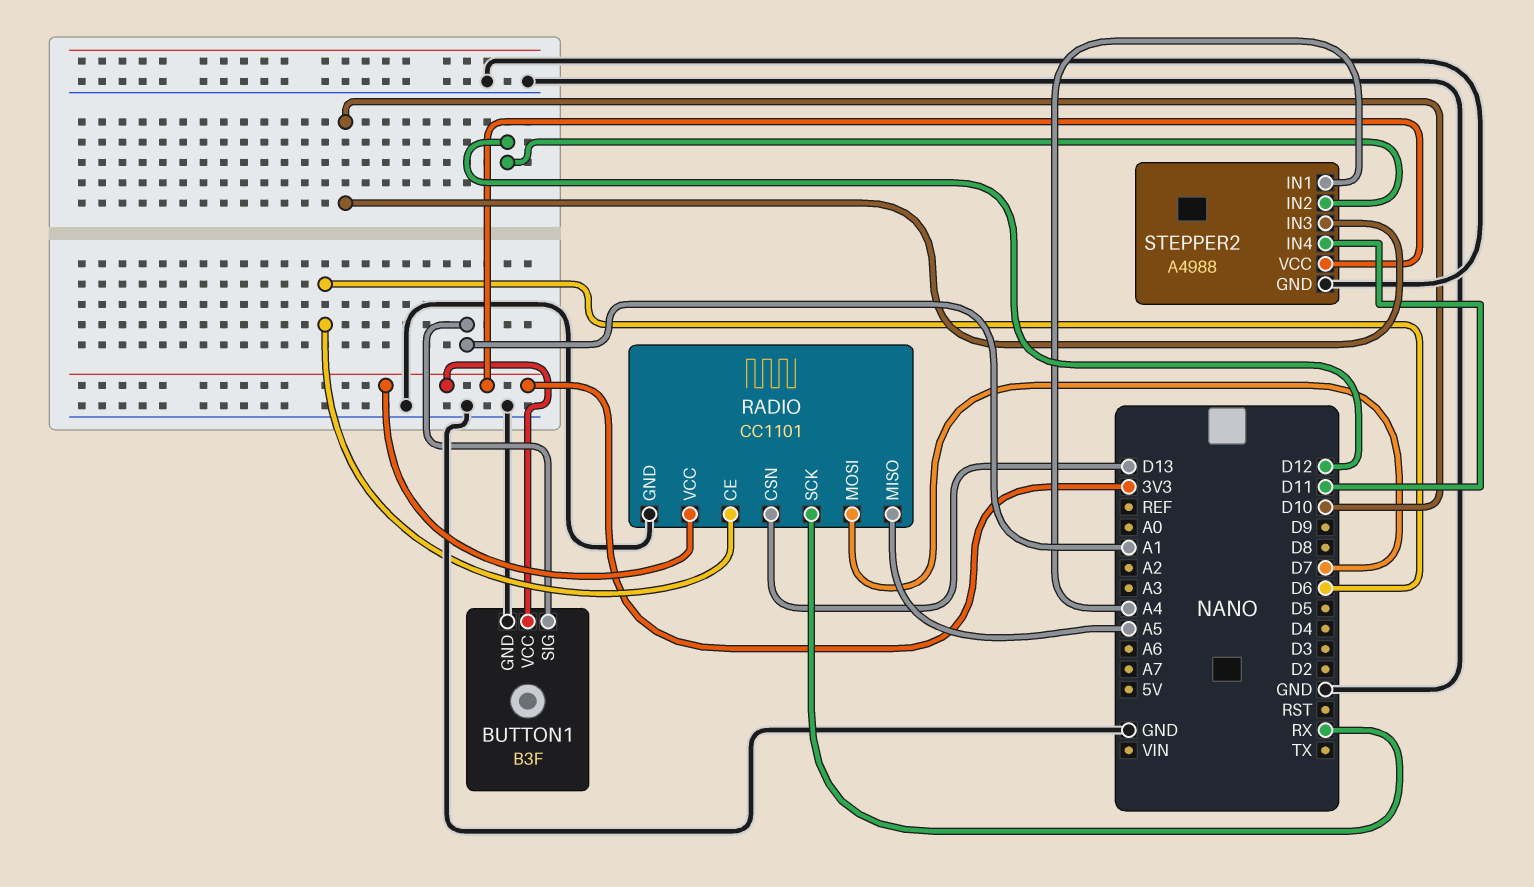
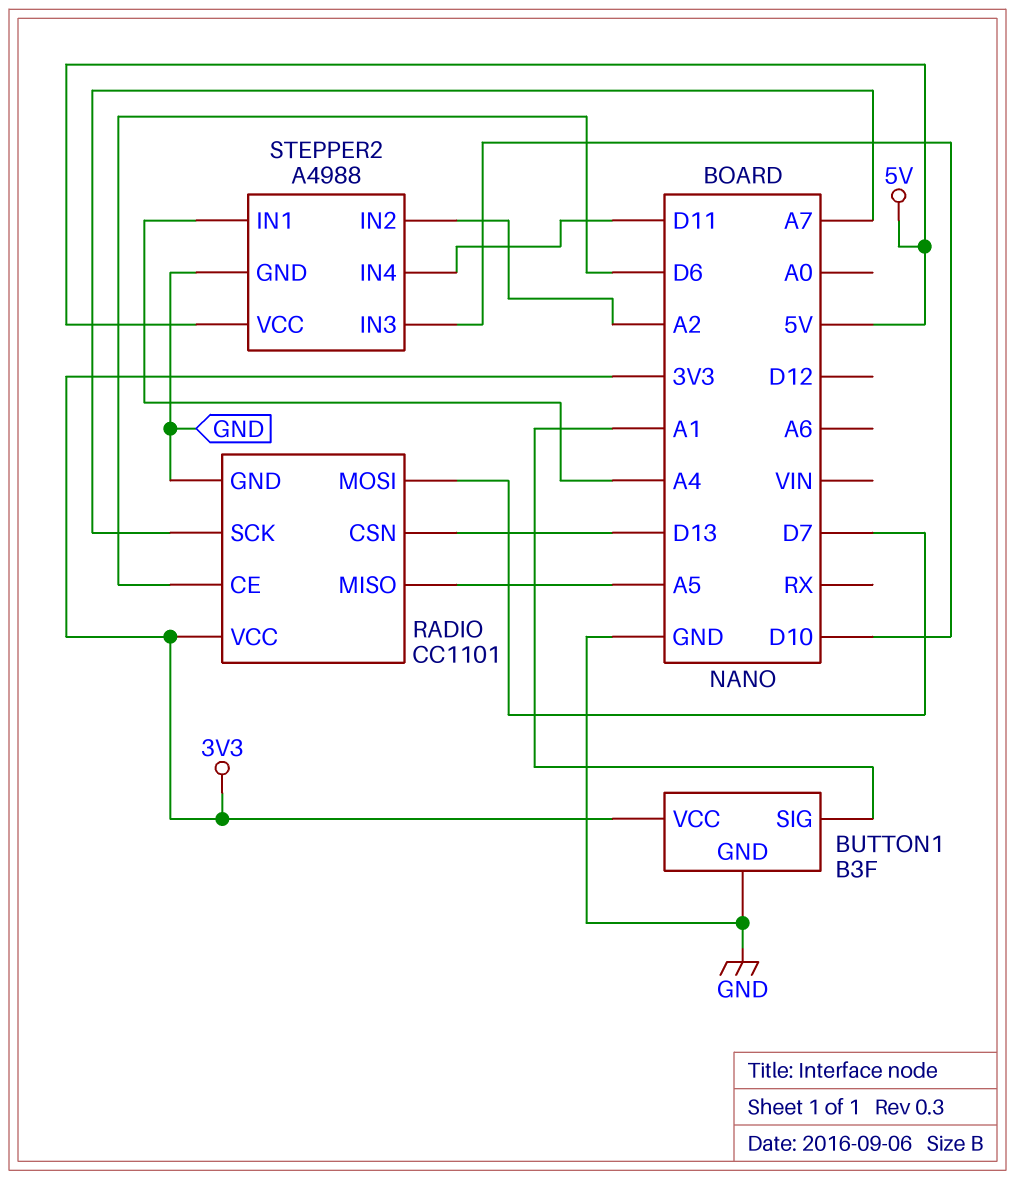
RADIO pin SCK: RX -> A7
STEPPER2 pin IN2: D12 -> A2
STEPPER2 pin VCC: 3V3 -> 5V

